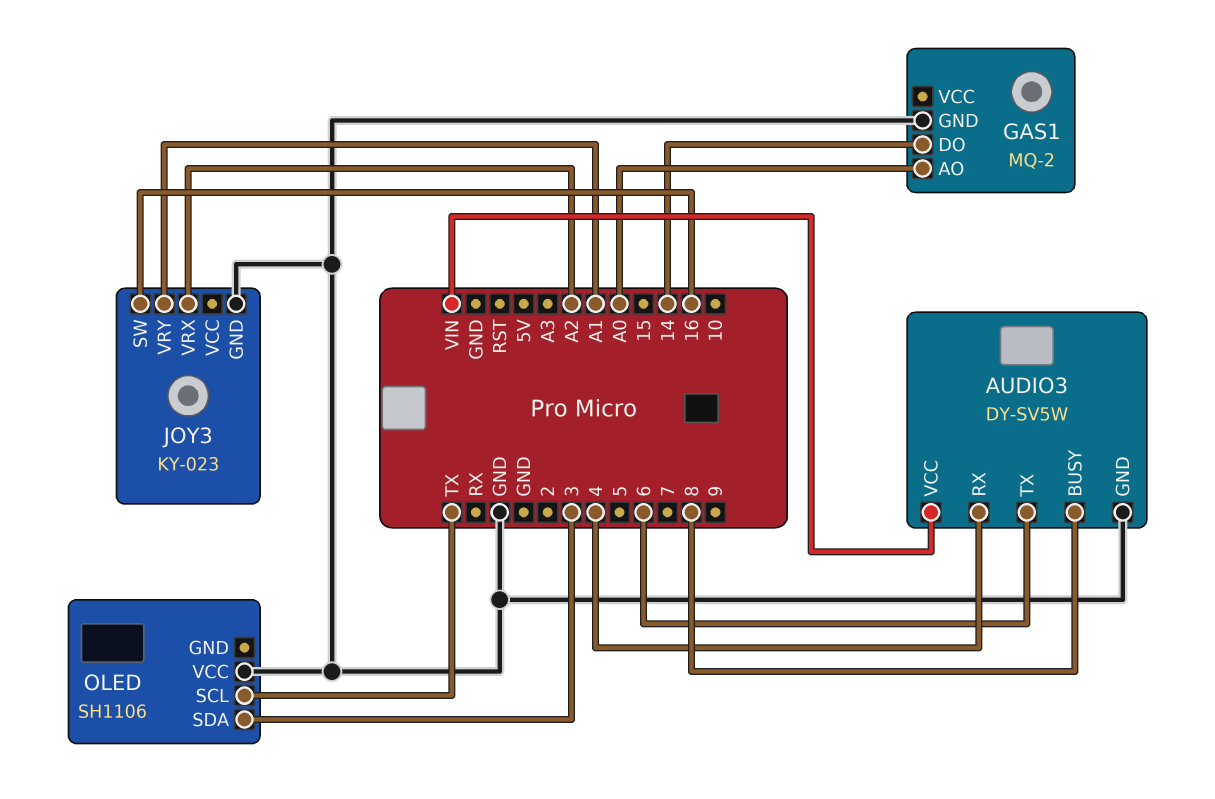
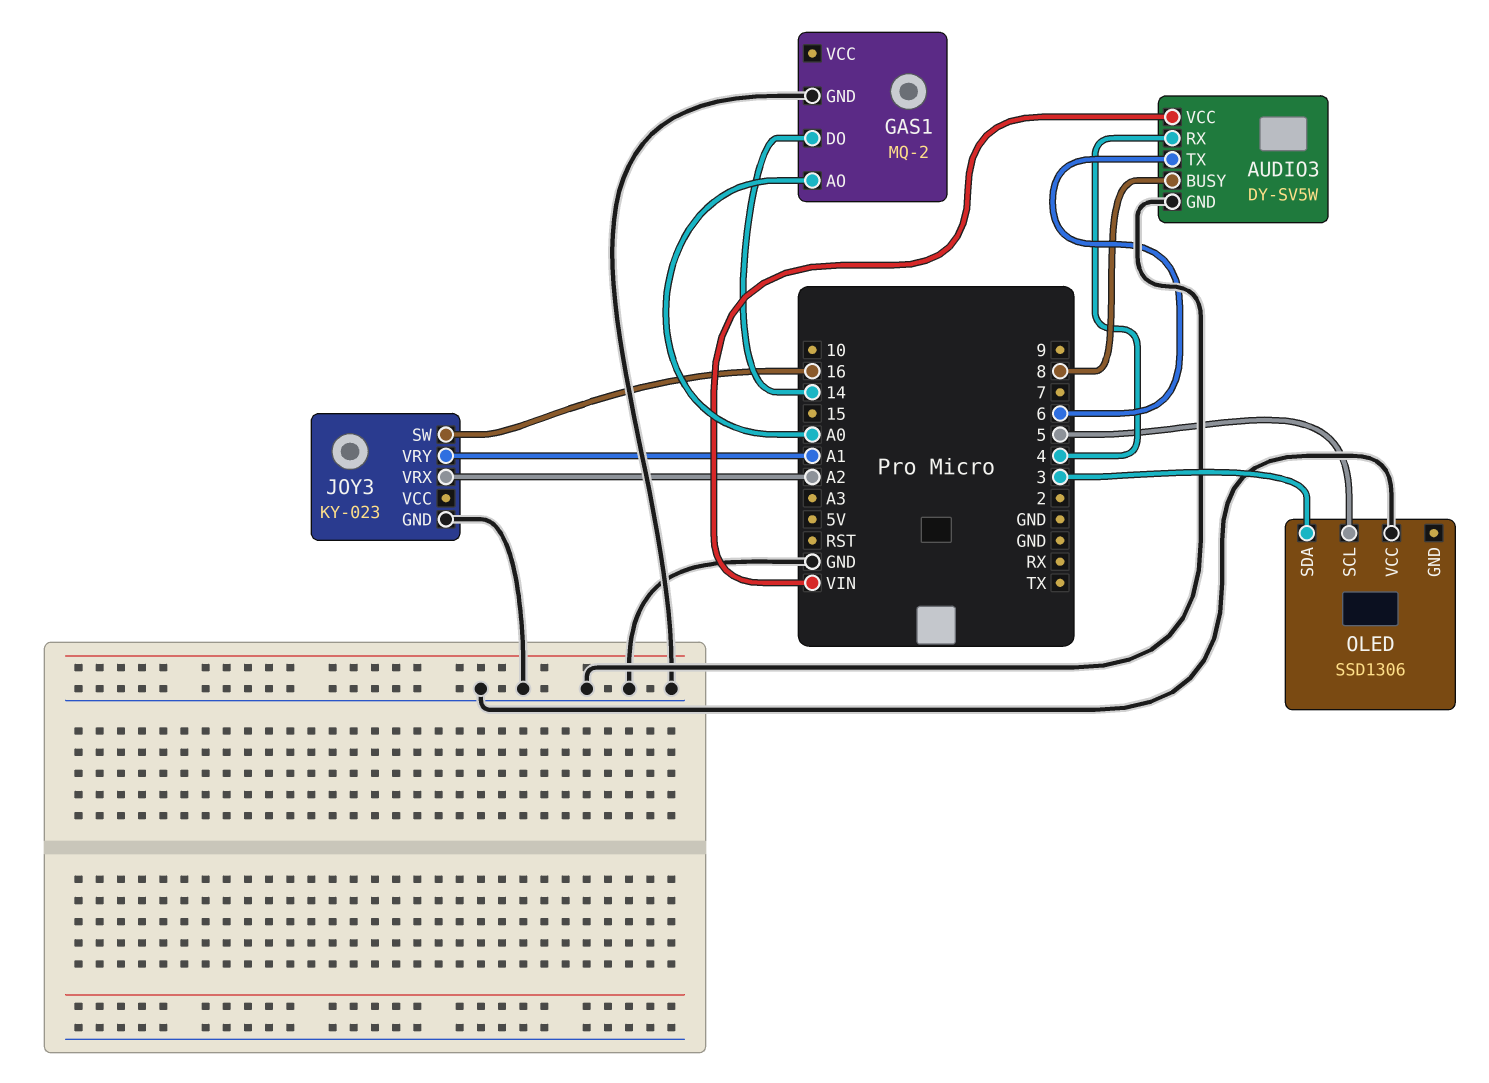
OLED: SH1106 -> SSD1306
OLED pin SCL: TX -> 5

